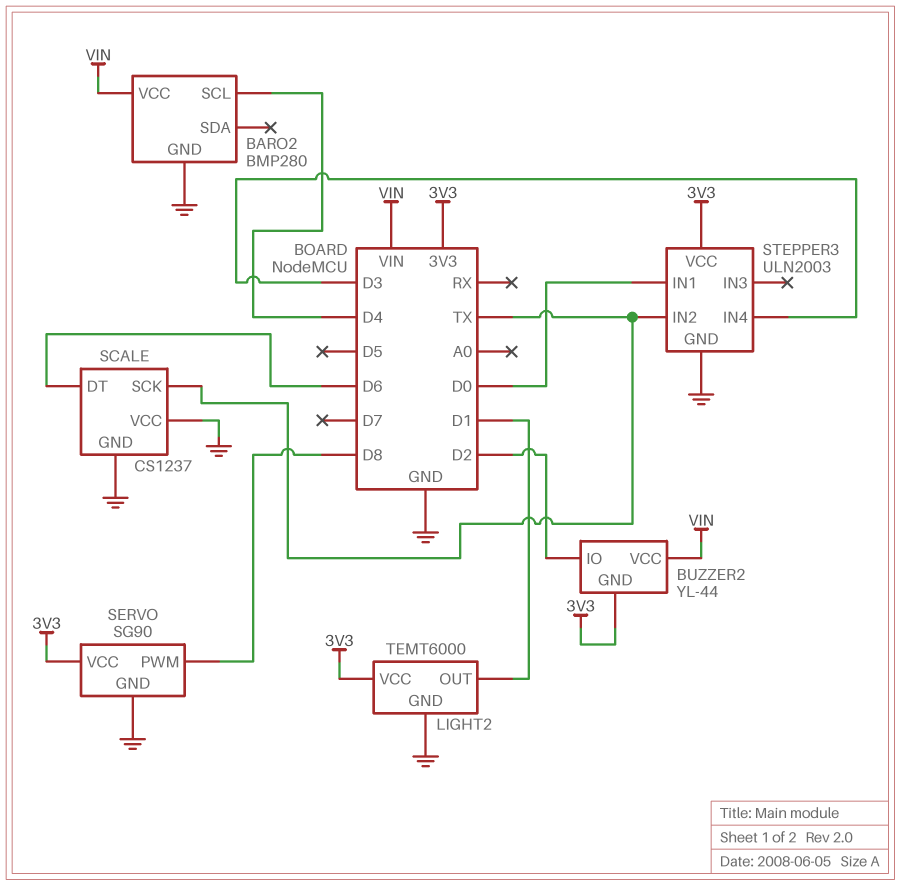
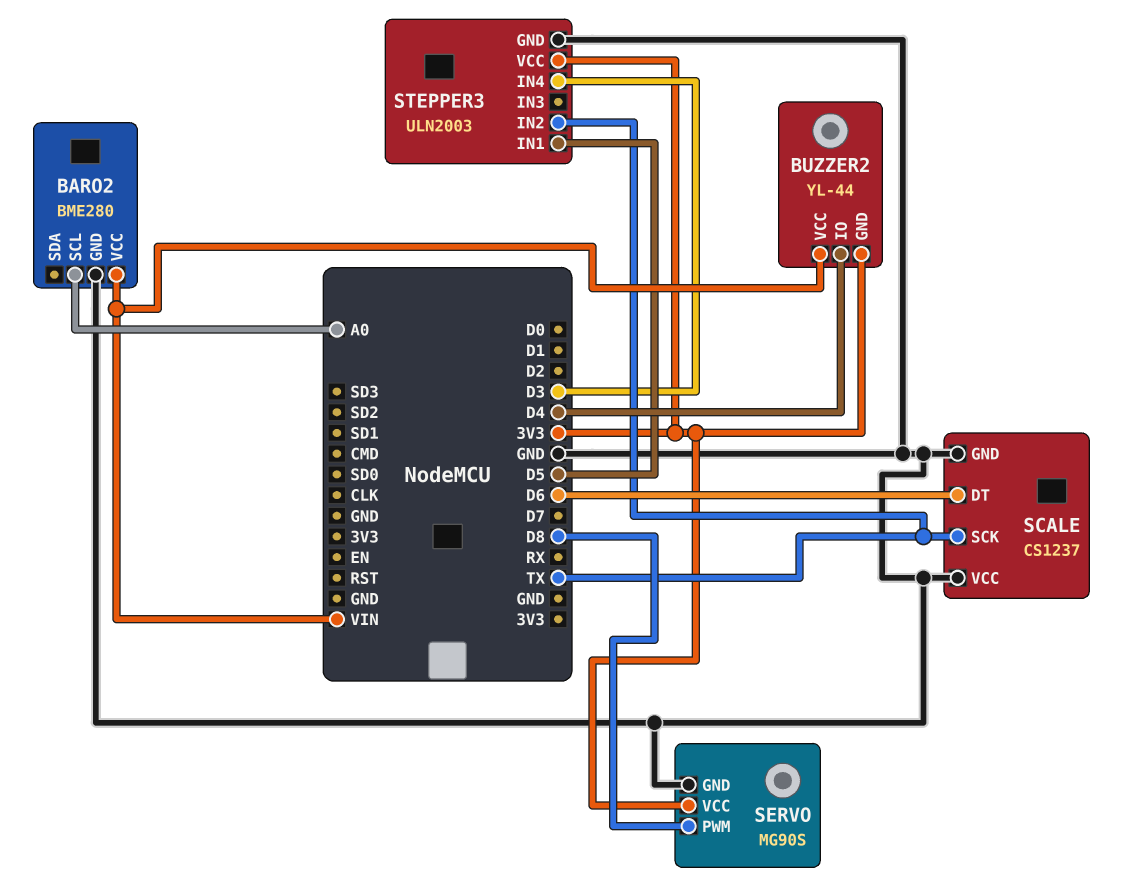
BARO2: BMP280 -> BME280
BARO2 pin SCL: D4 -> A0
BUZZER2 pin IO: D2 -> D4
LIGHT2: TEMT6000 -> none
LIGHT2 pin GND: GND -> none
LIGHT2 pin OUT: D1 -> none
LIGHT2 pin VCC: 3V3 -> none
SERVO: SG90 -> MG90S
STEPPER3 pin IN1: D0 -> D5

